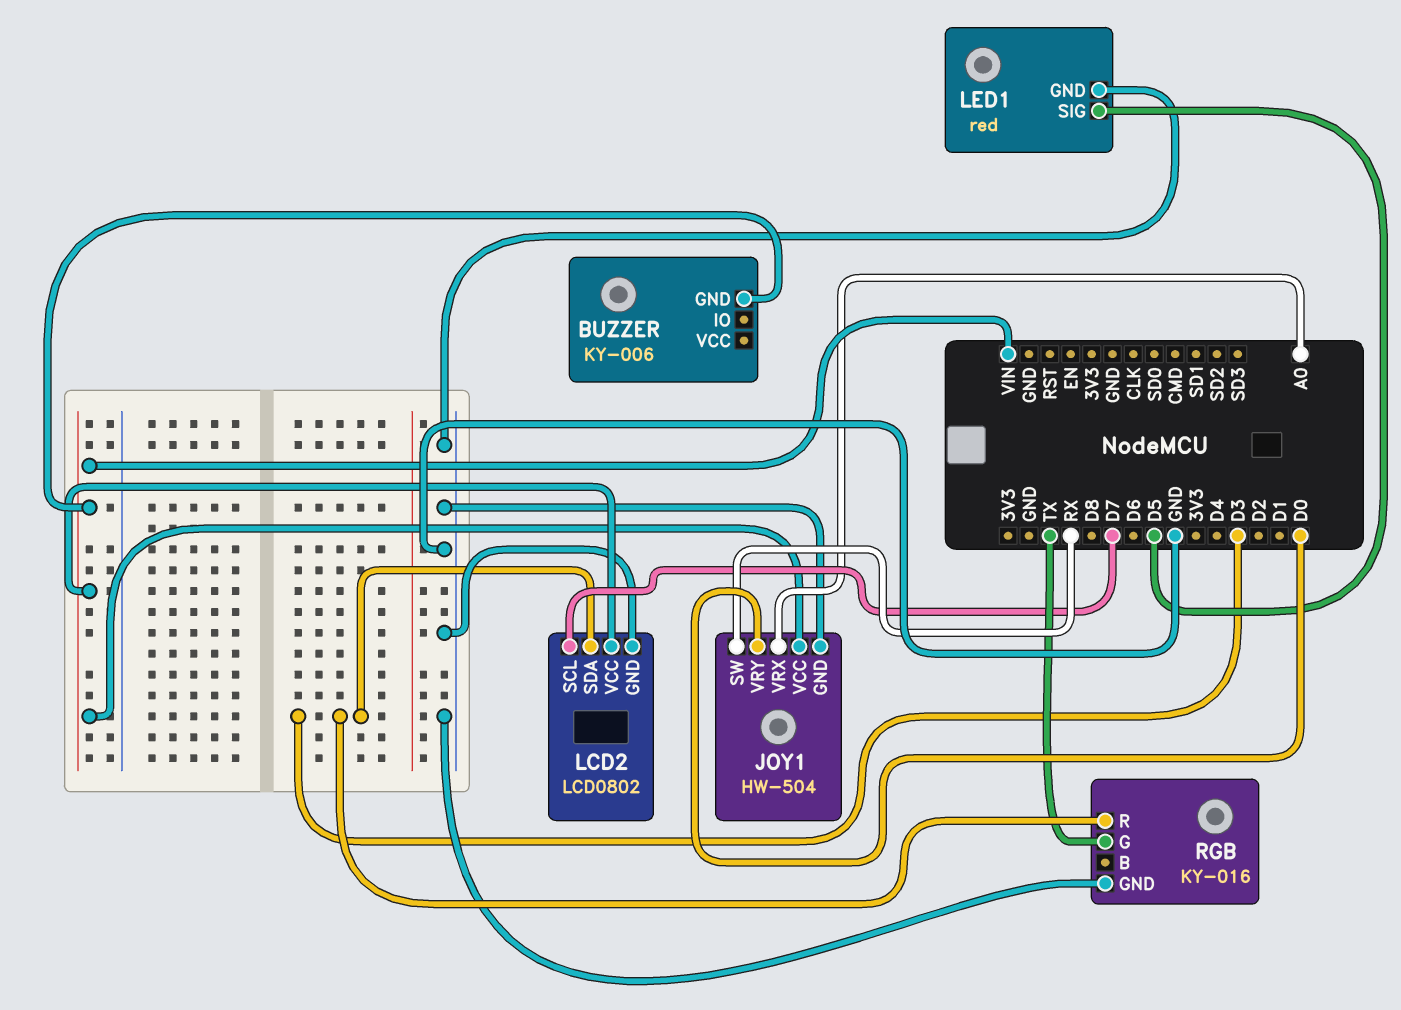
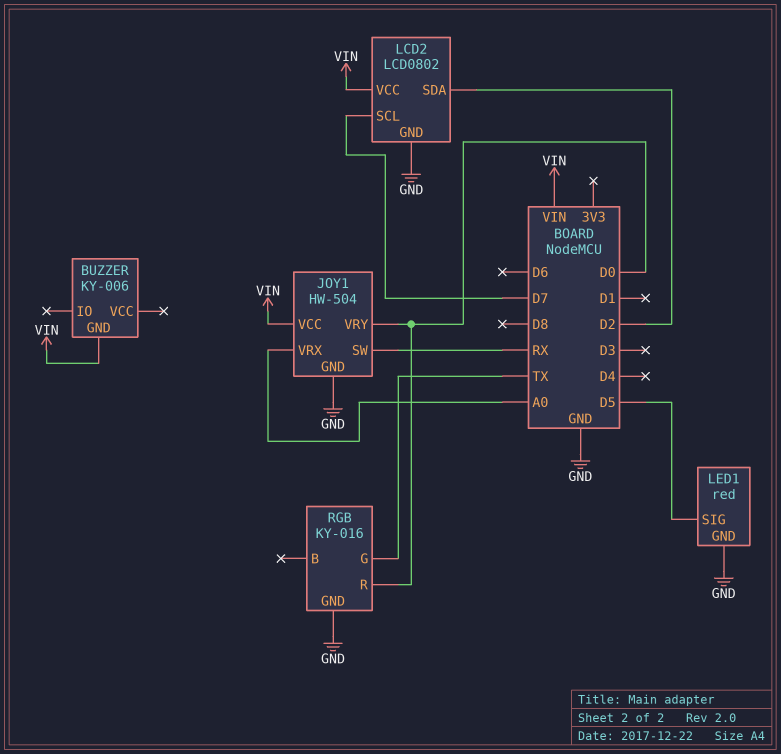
LCD2 pin SDA: D3 -> D2
RGB pin R: D3 -> D0

